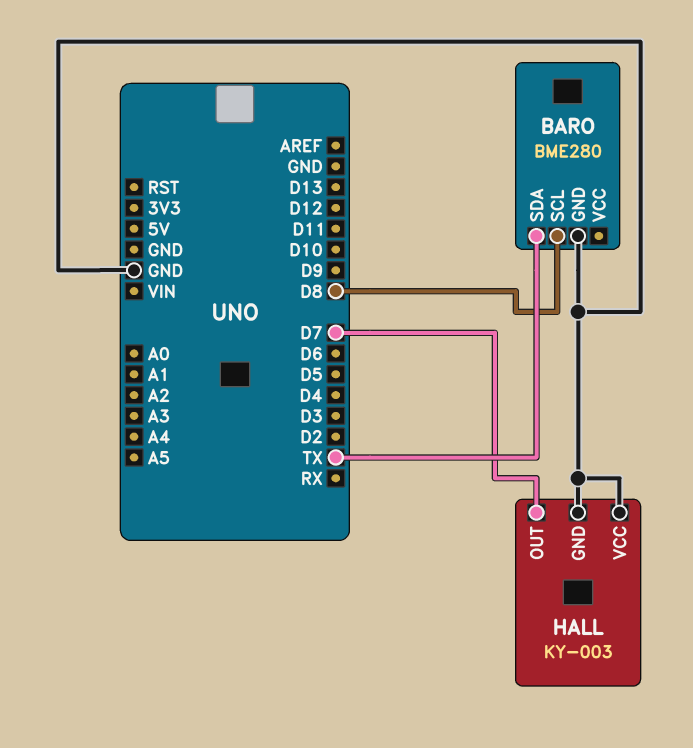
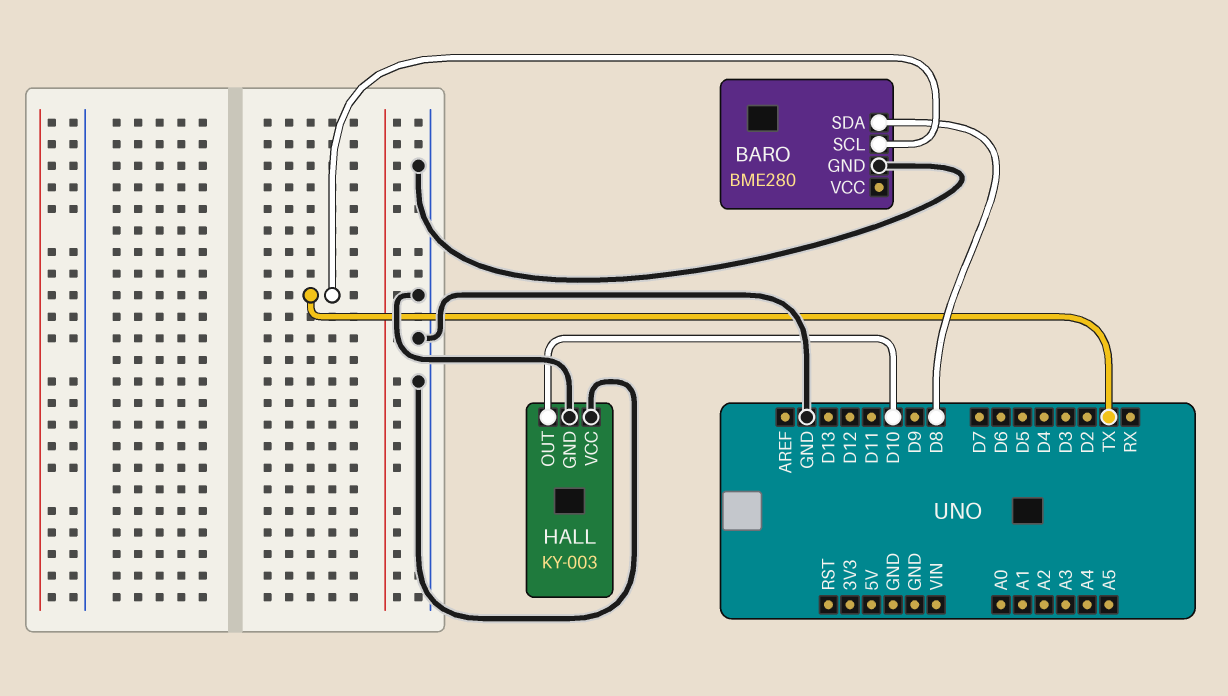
BARO pin SCL: D8 -> TX
BARO pin SDA: TX -> D8
HALL pin OUT: D7 -> D10

